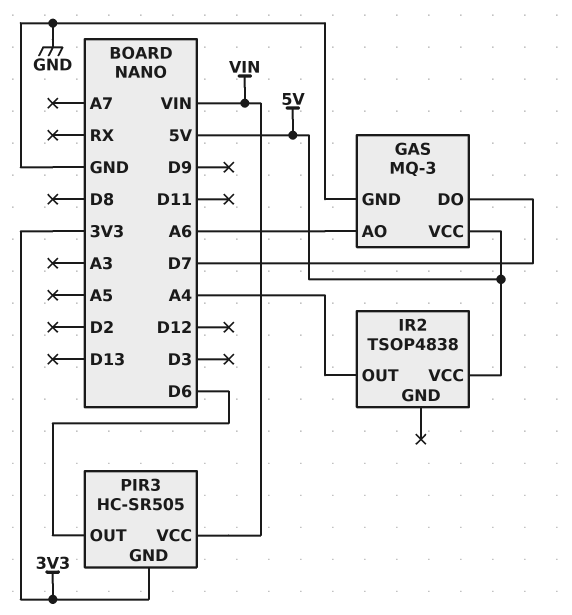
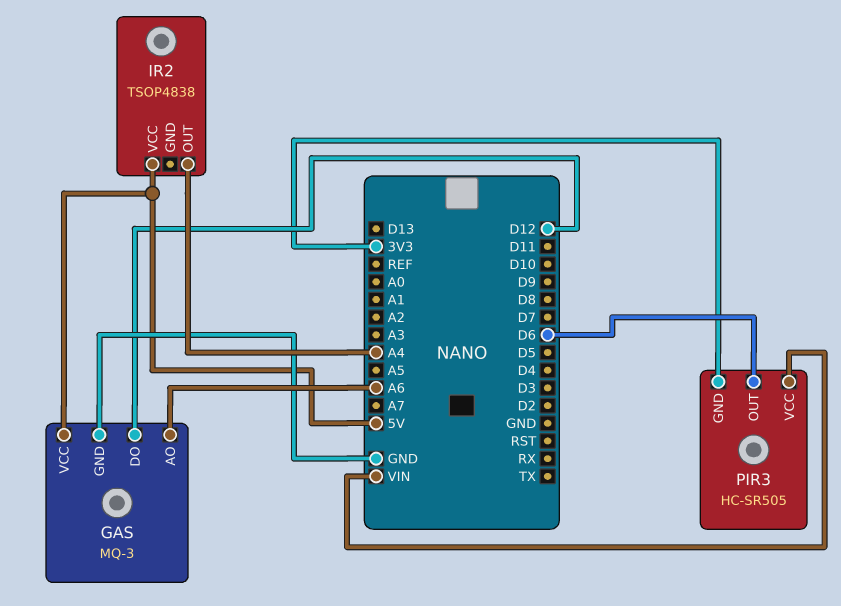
GAS pin DO: D7 -> D12

